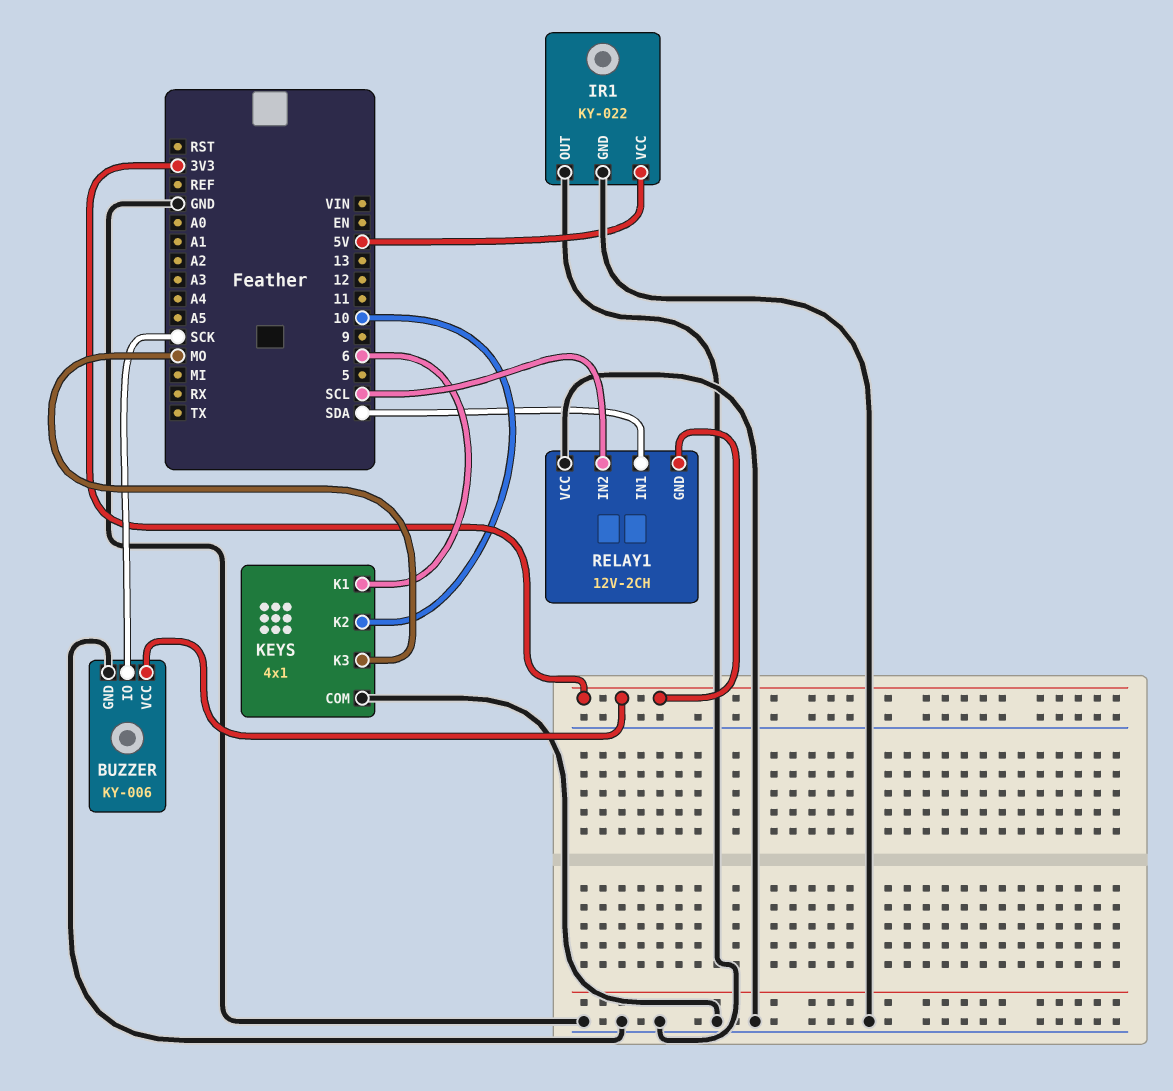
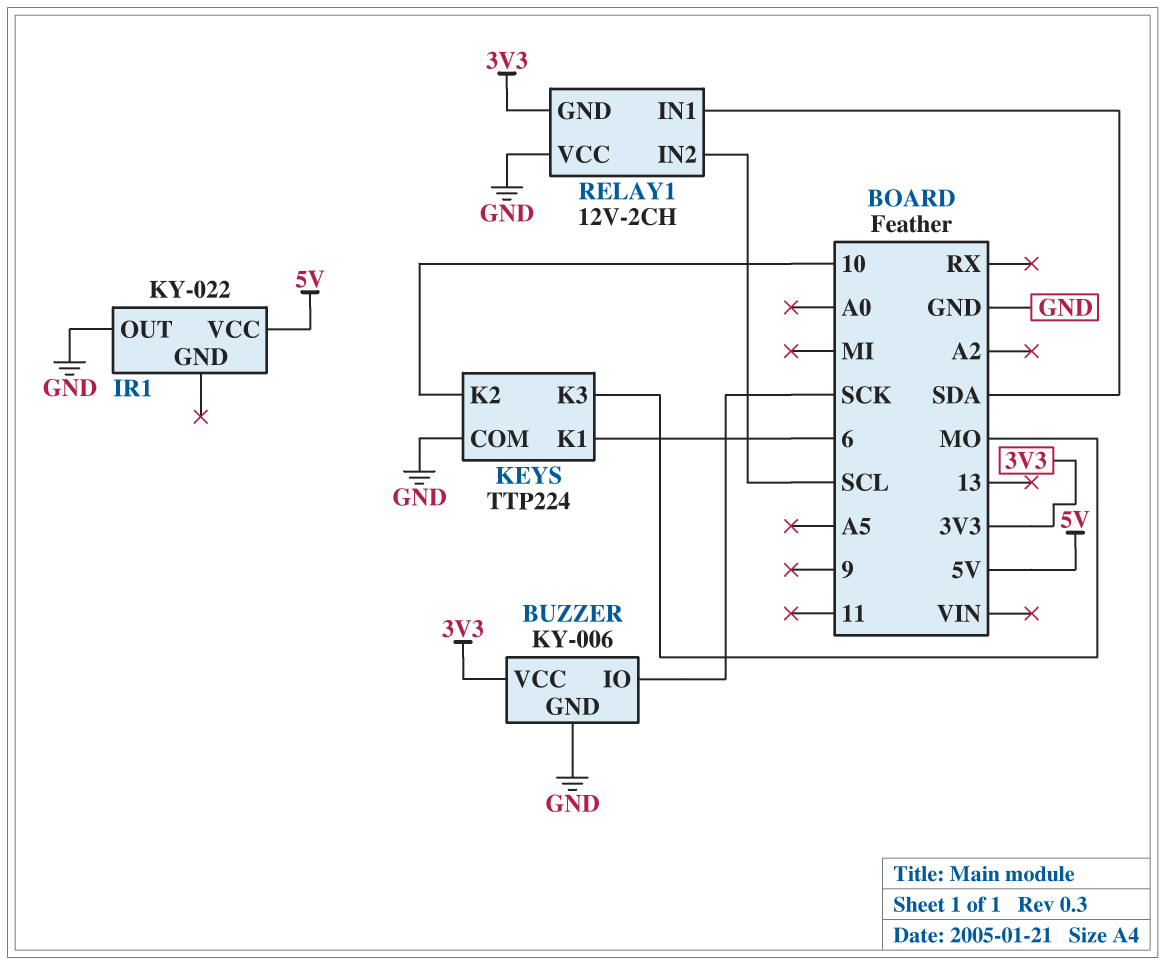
IR1 pin GND: GND -> none
KEYS: 4x1 -> TTP224

